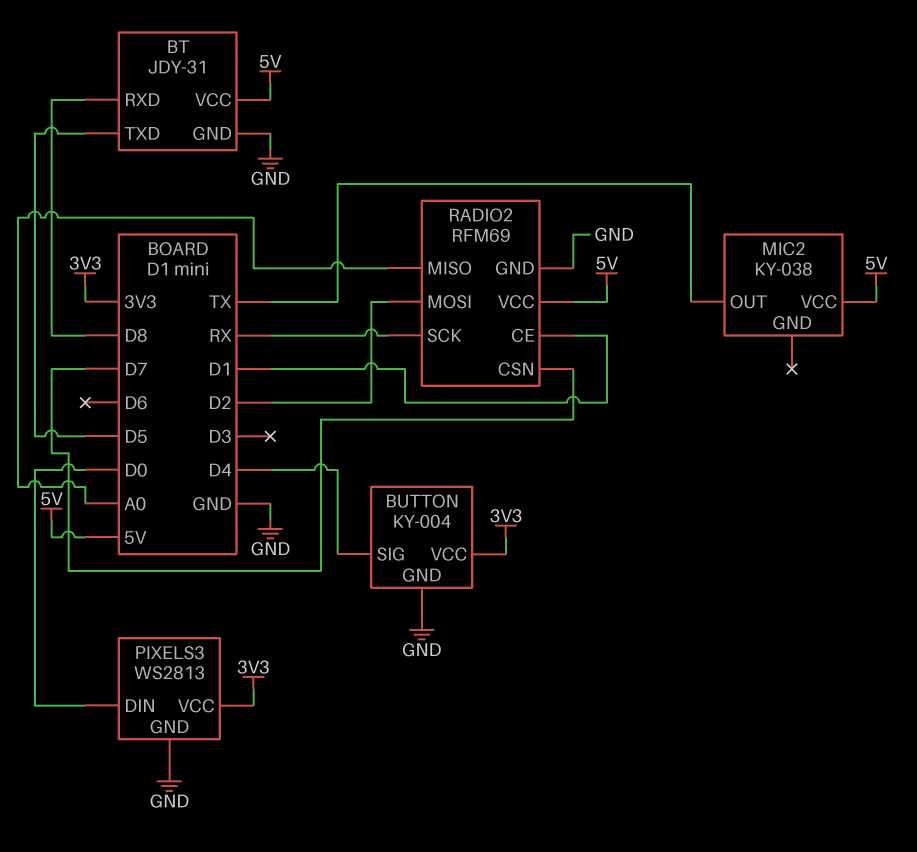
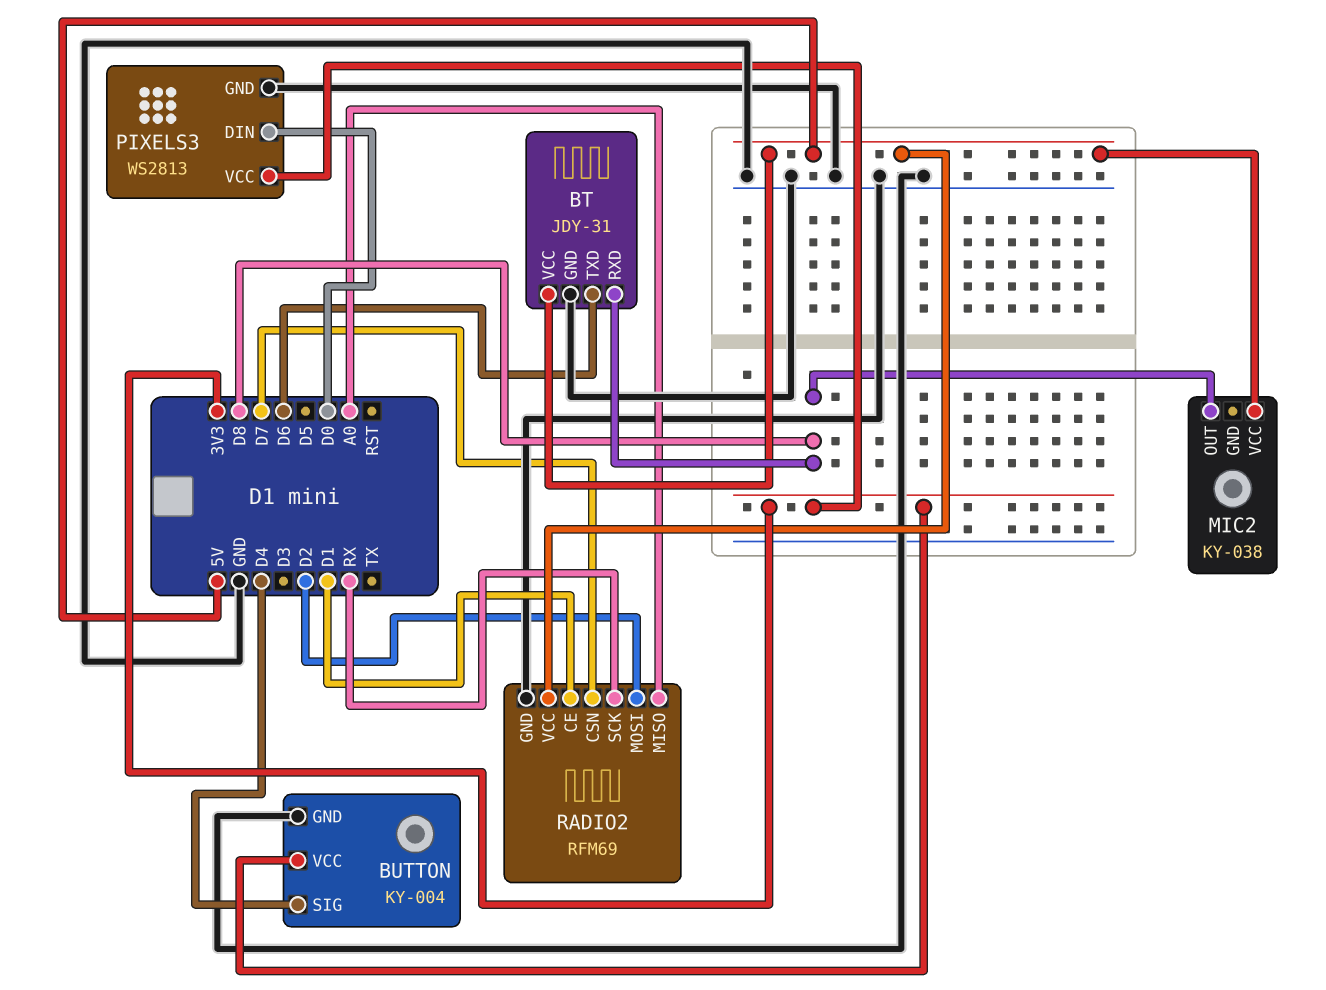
BT pin TXD: D5 -> D6
MIC2 pin OUT: TX -> D8

